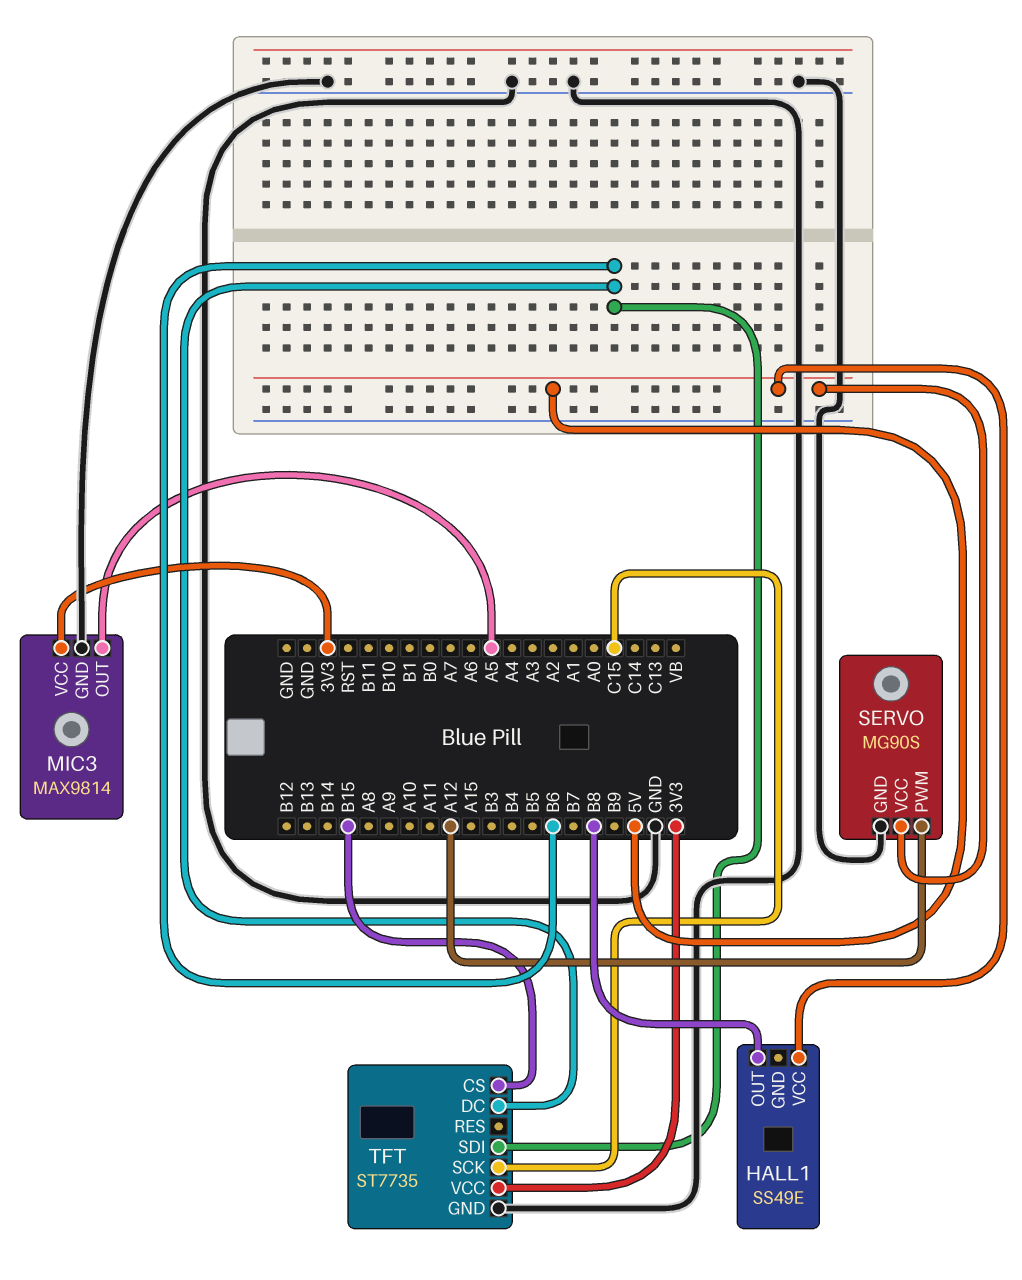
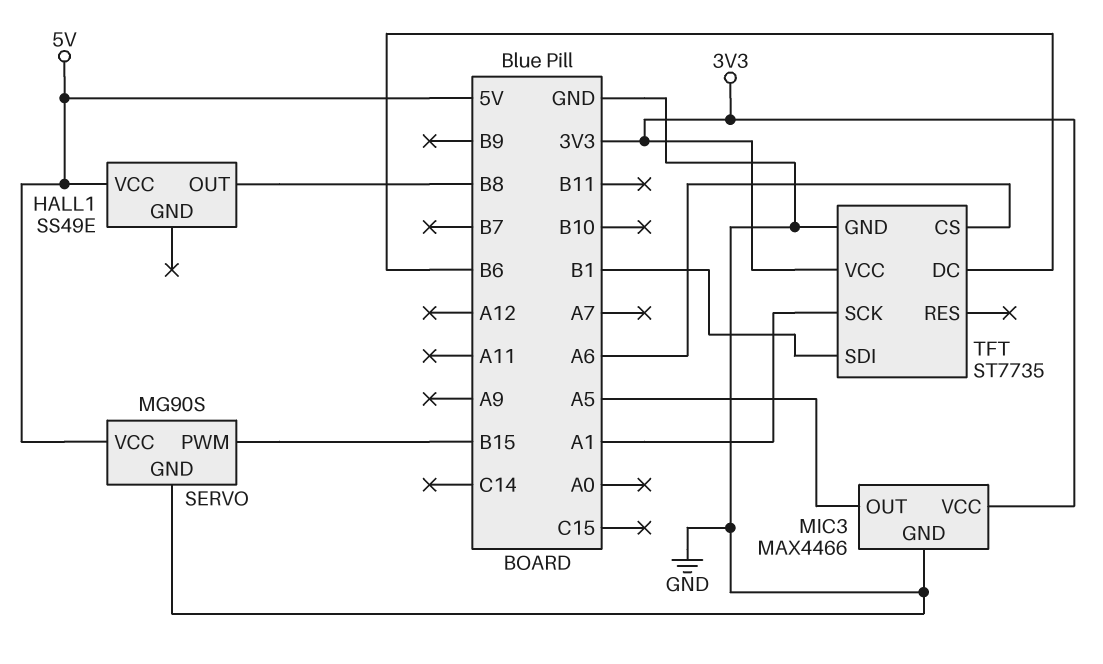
MIC3: MAX9814 -> MAX4466
SERVO pin PWM: A12 -> B15
TFT pin CS: B15 -> A6
TFT pin SCK: C15 -> A1
TFT pin SDI: B6 -> B1

